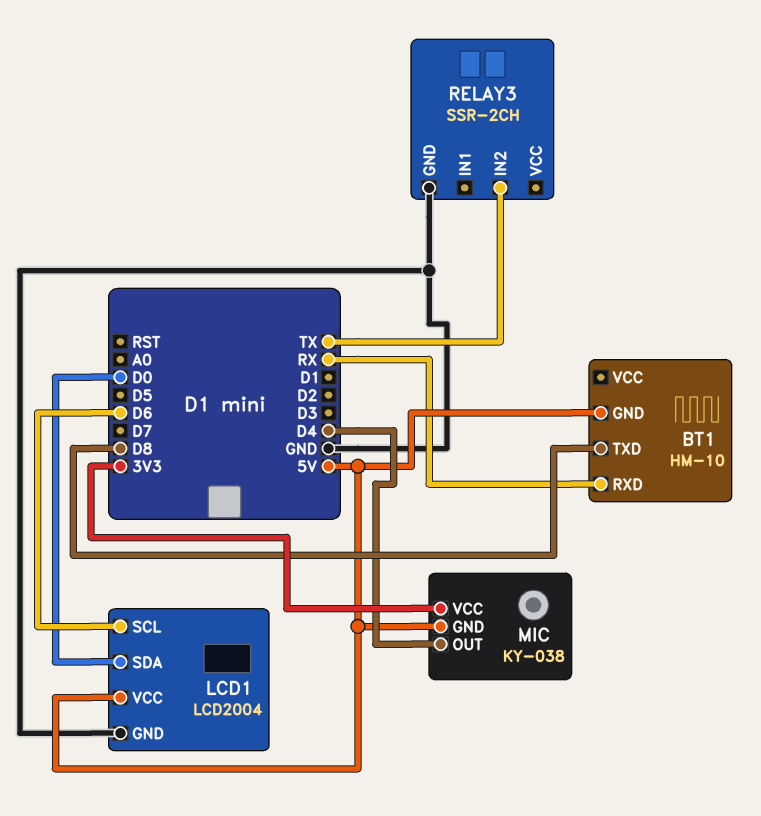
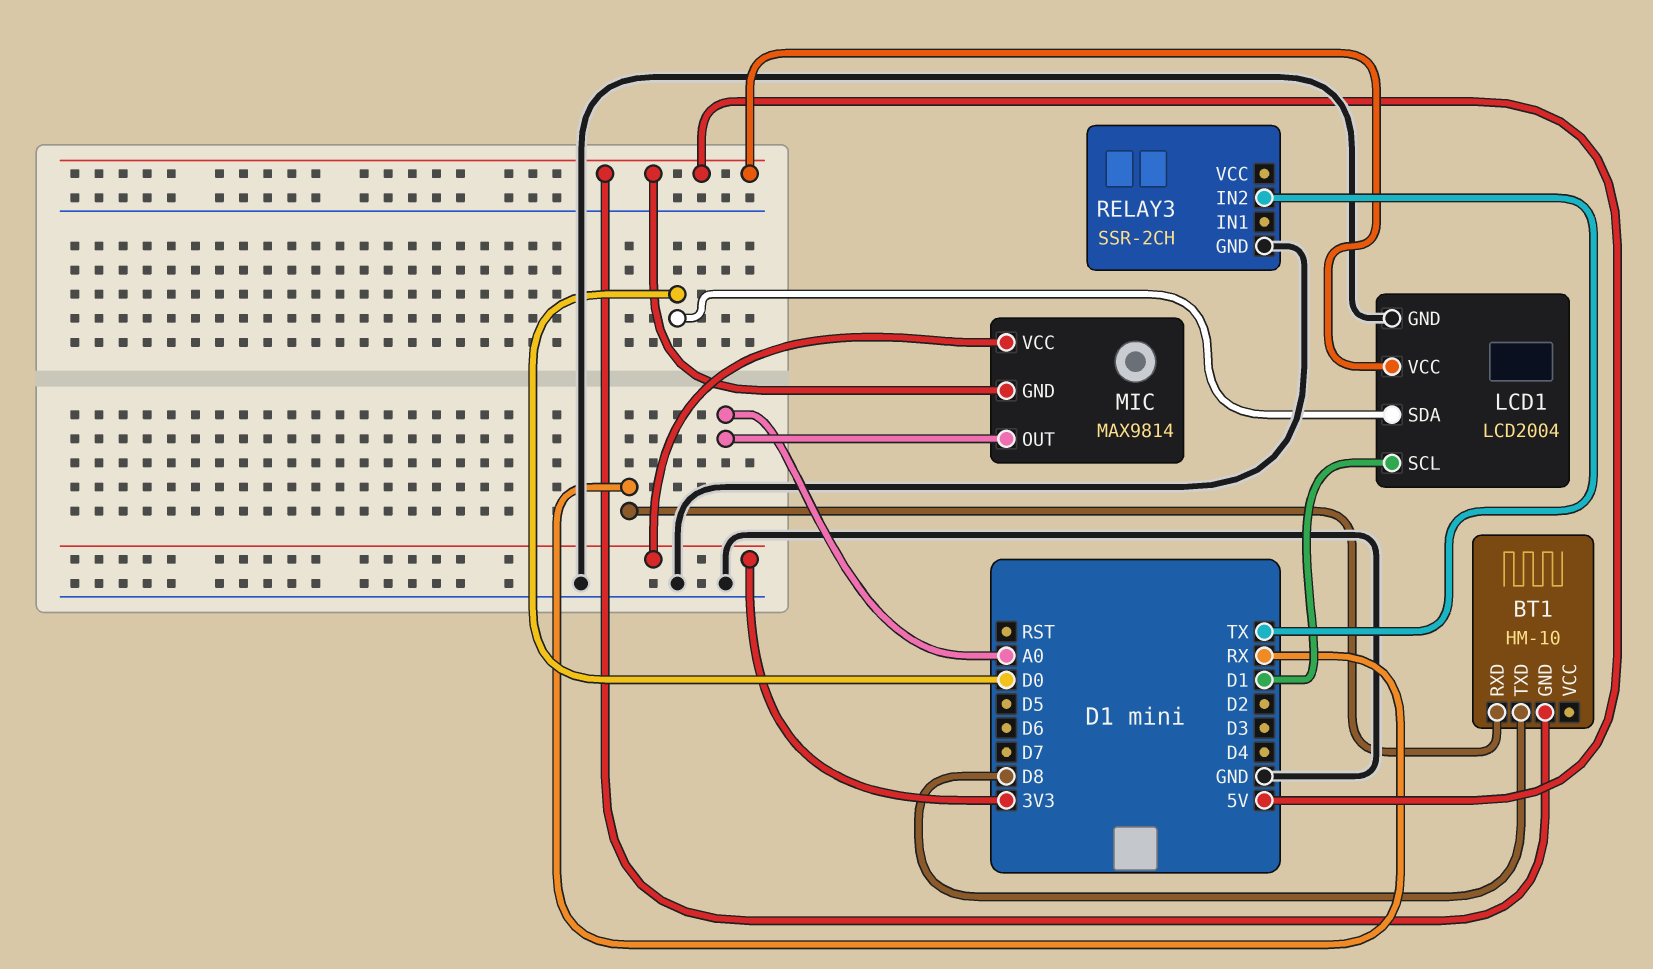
LCD1 pin SCL: D6 -> D1
MIC: KY-038 -> MAX9814
MIC pin OUT: D4 -> A0

